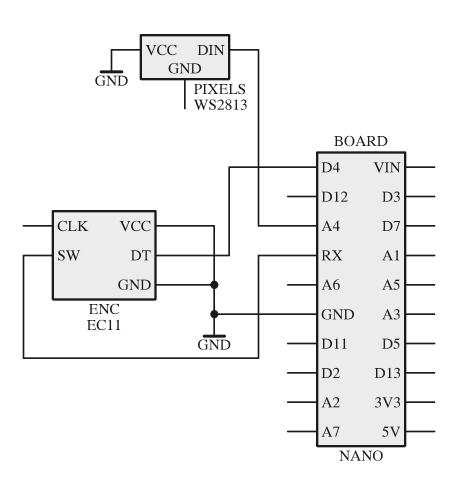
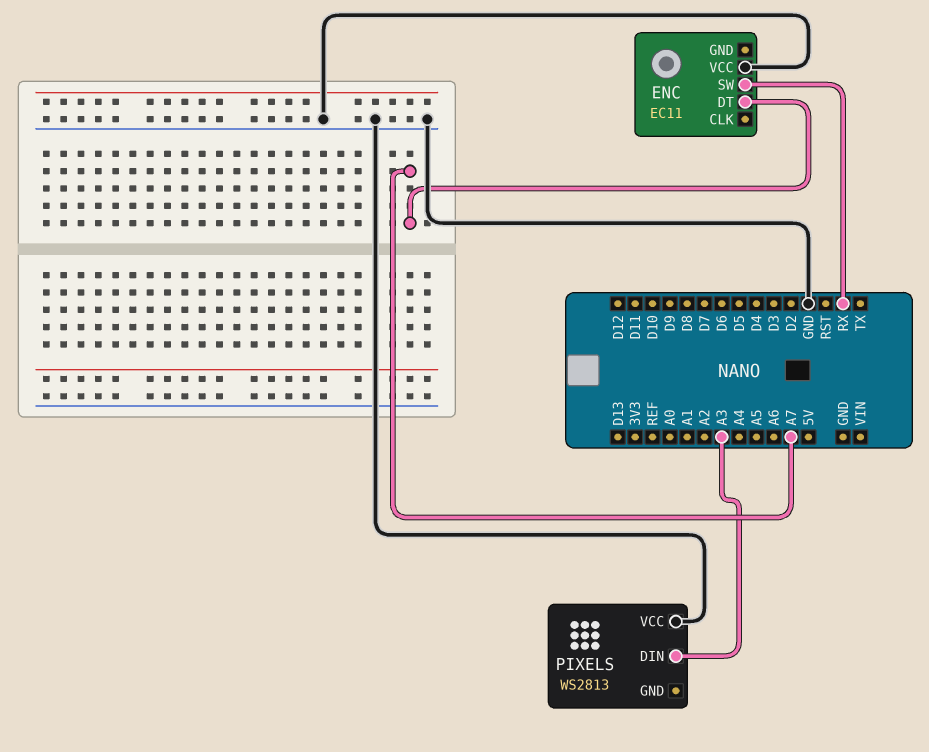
ENC pin DT: D4 -> A7
ENC pin GND: GND -> none
PIXELS pin DIN: A4 -> A3

